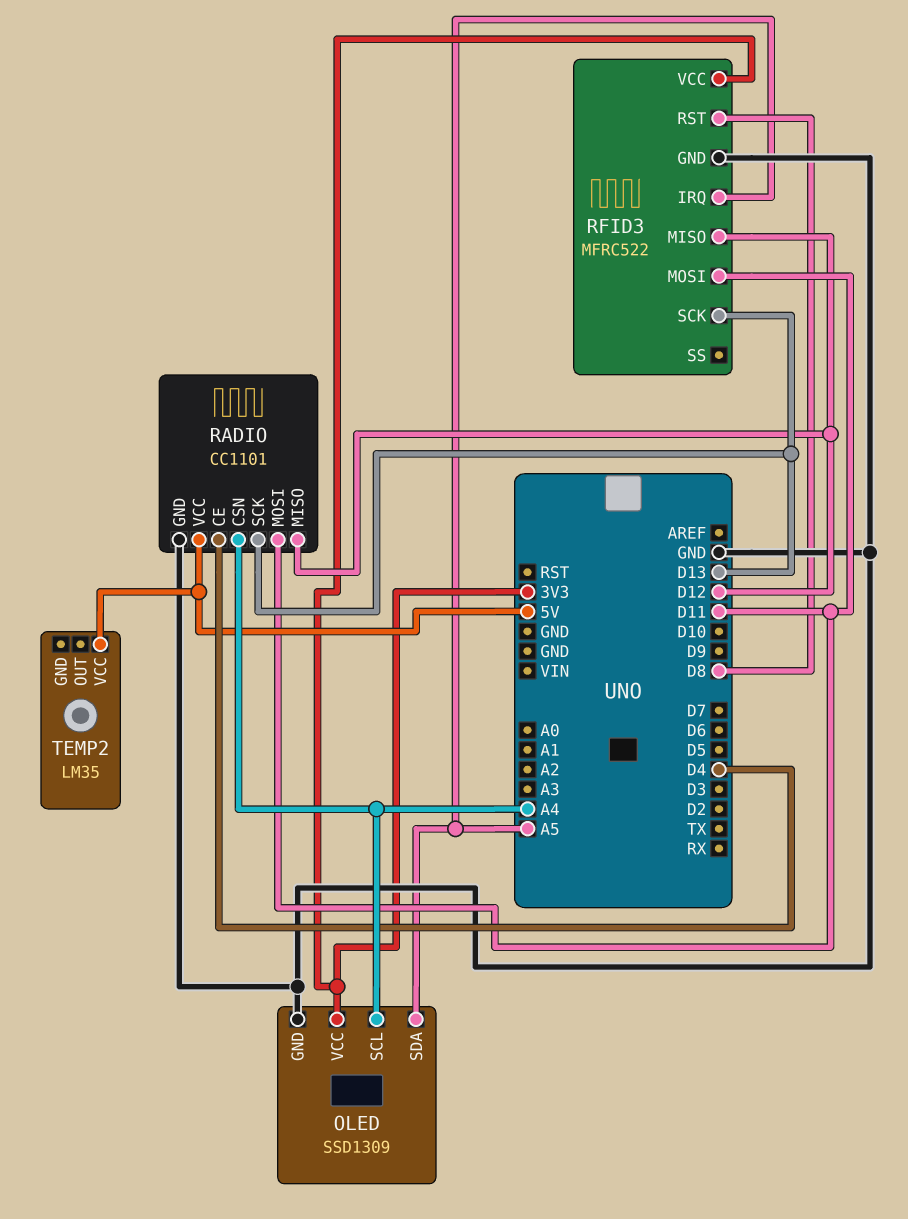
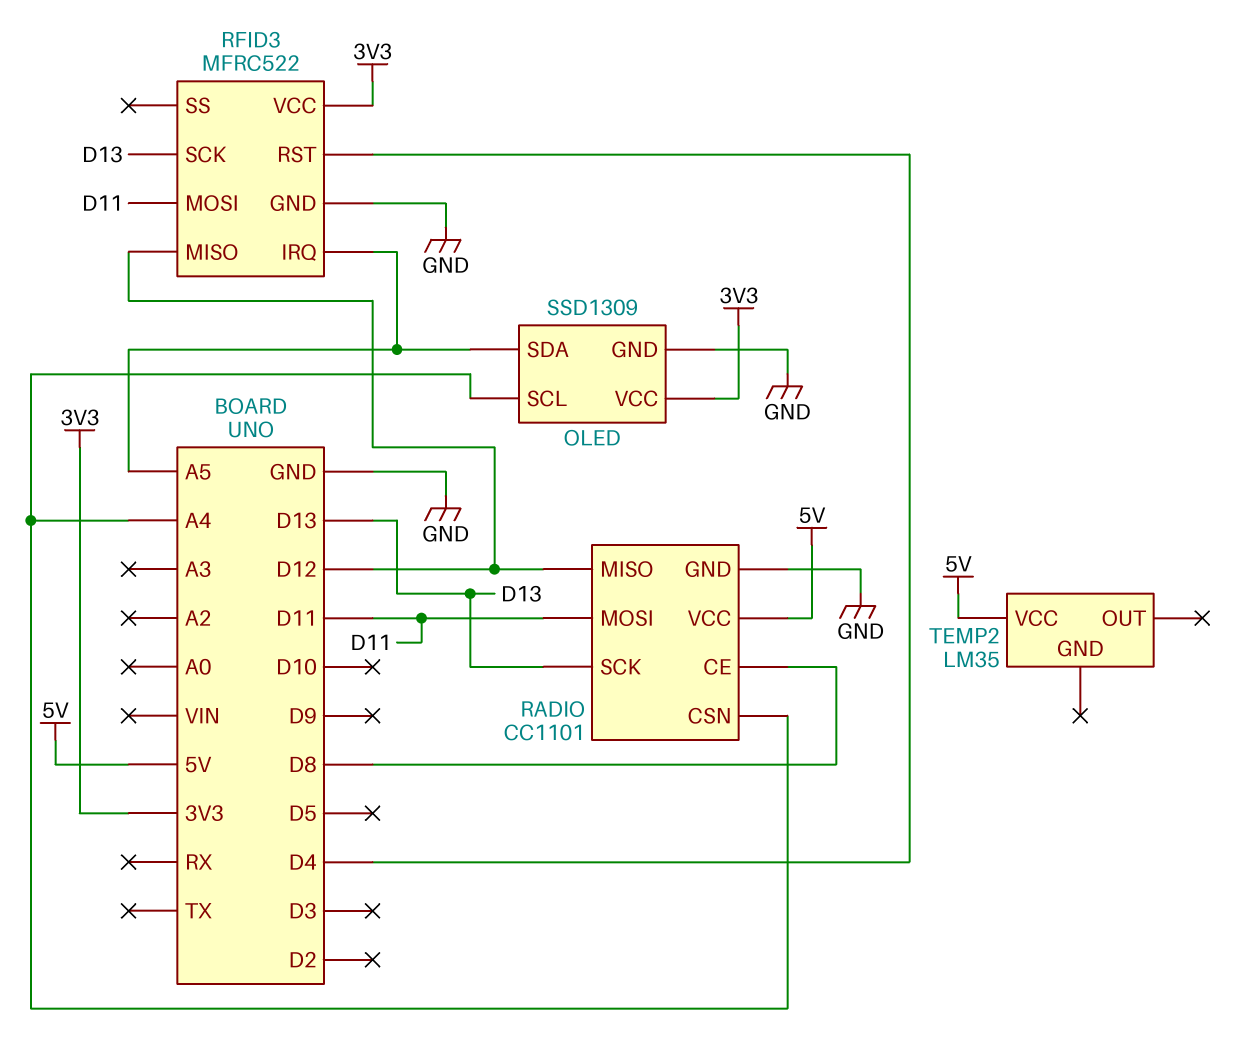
RADIO pin CE: D4 -> D8
RFID3 pin RST: D8 -> D4

